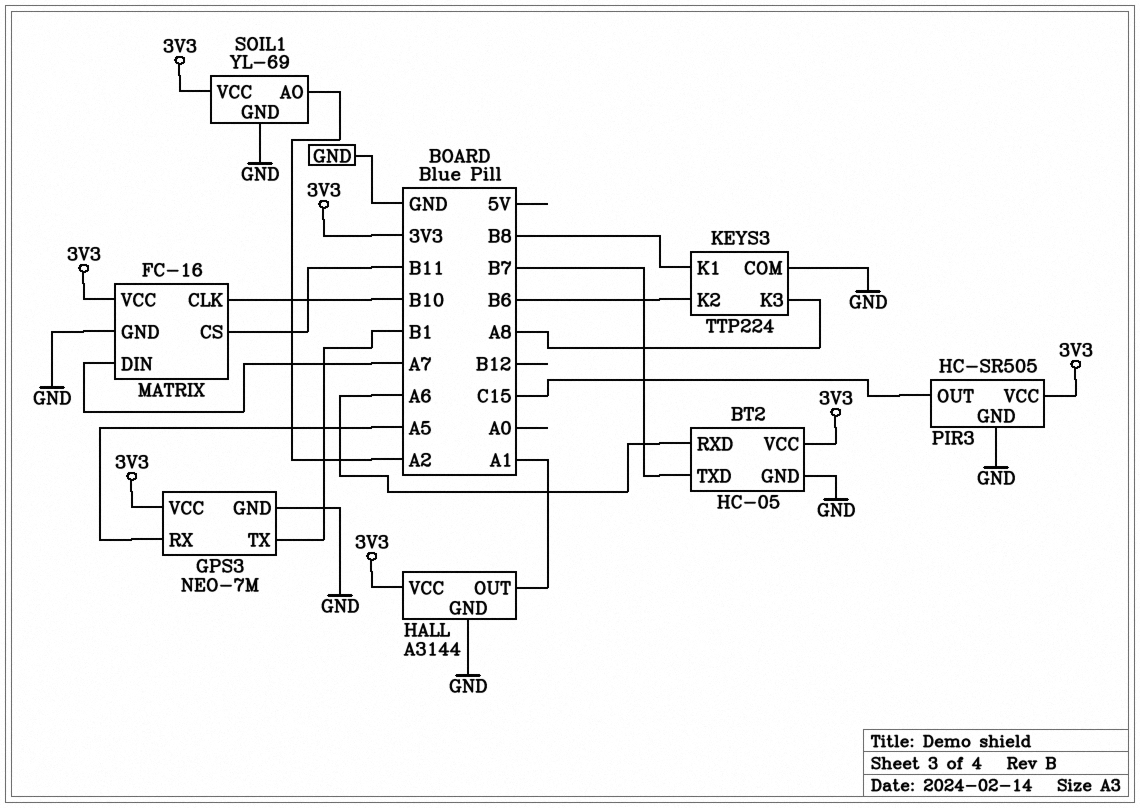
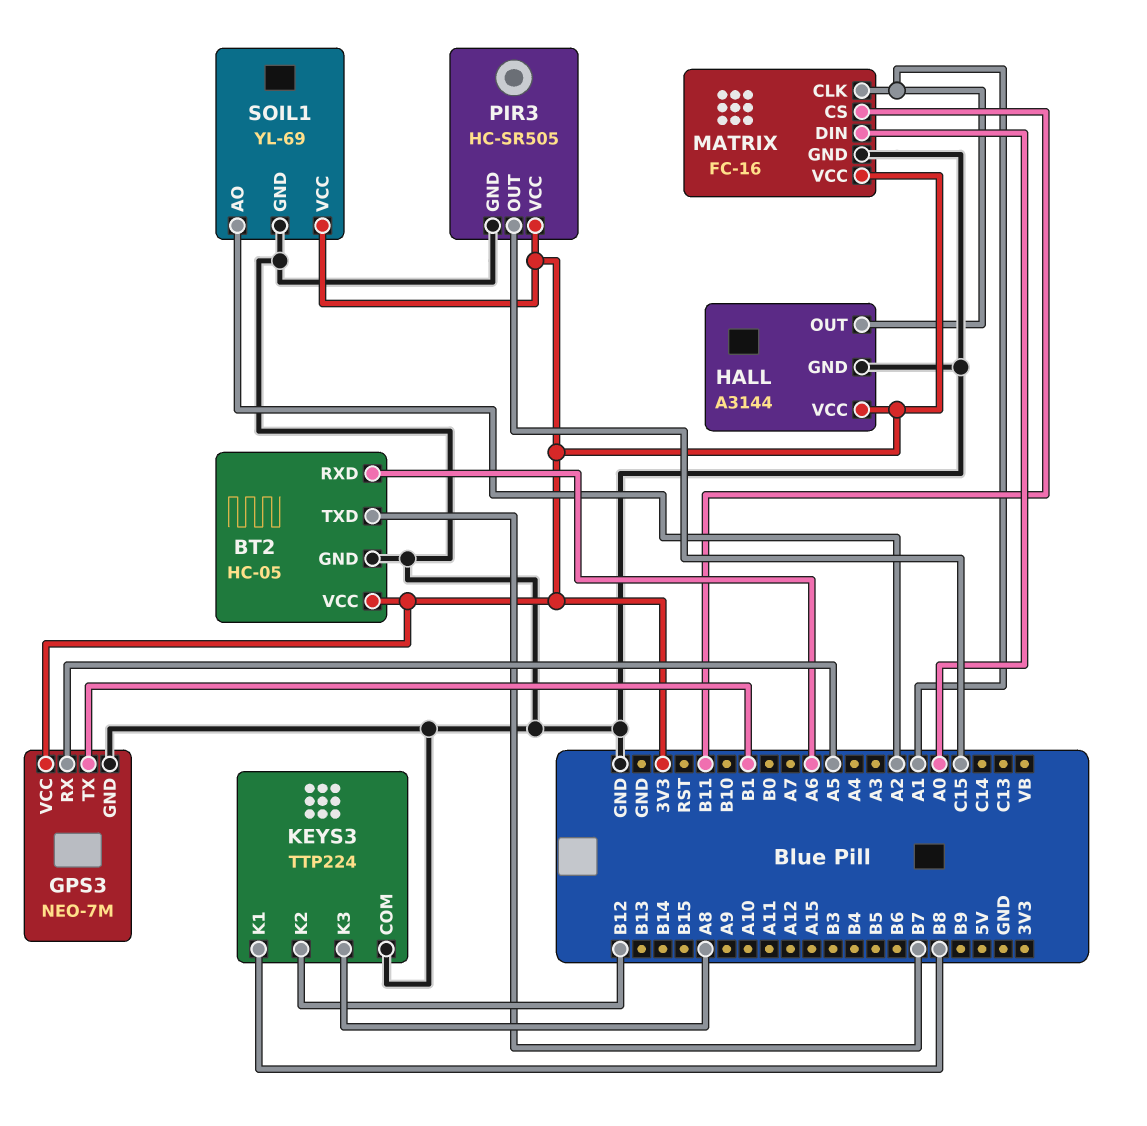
KEYS3 pin K2: B6 -> B12
MATRIX pin CLK: B10 -> A1
MATRIX pin DIN: A7 -> A0

